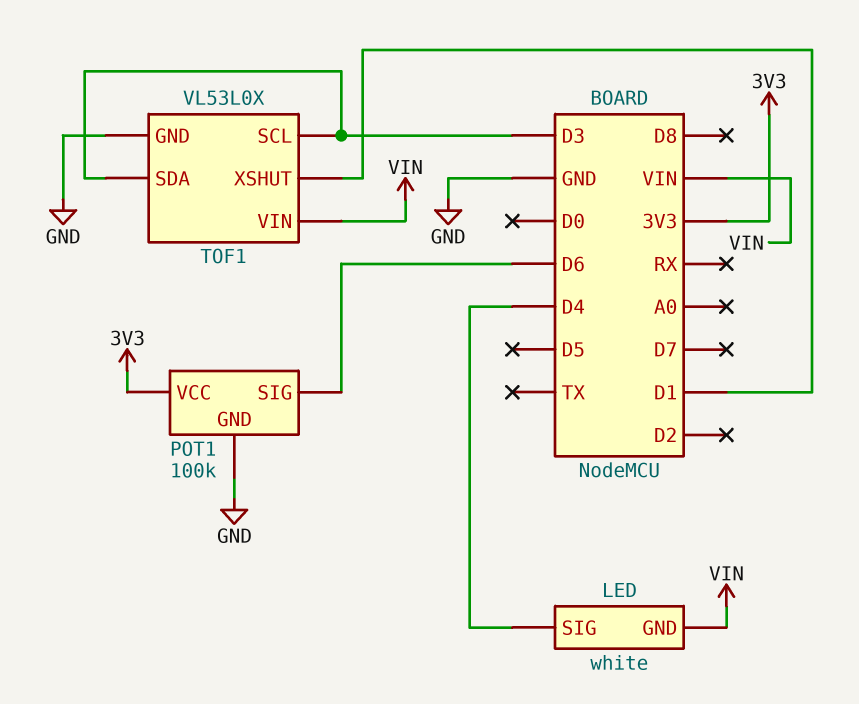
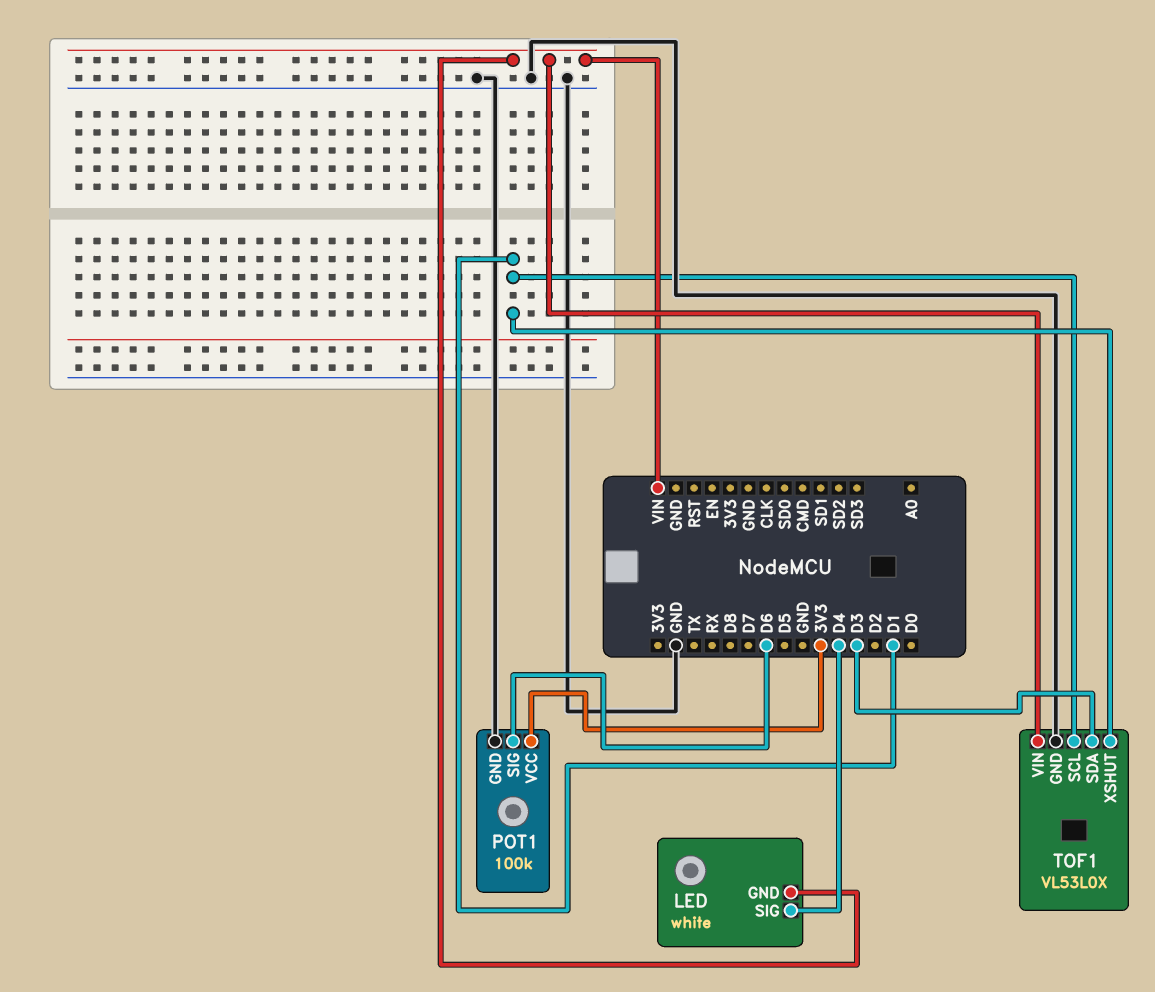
TOF1 pin SCL: D3 -> D1

